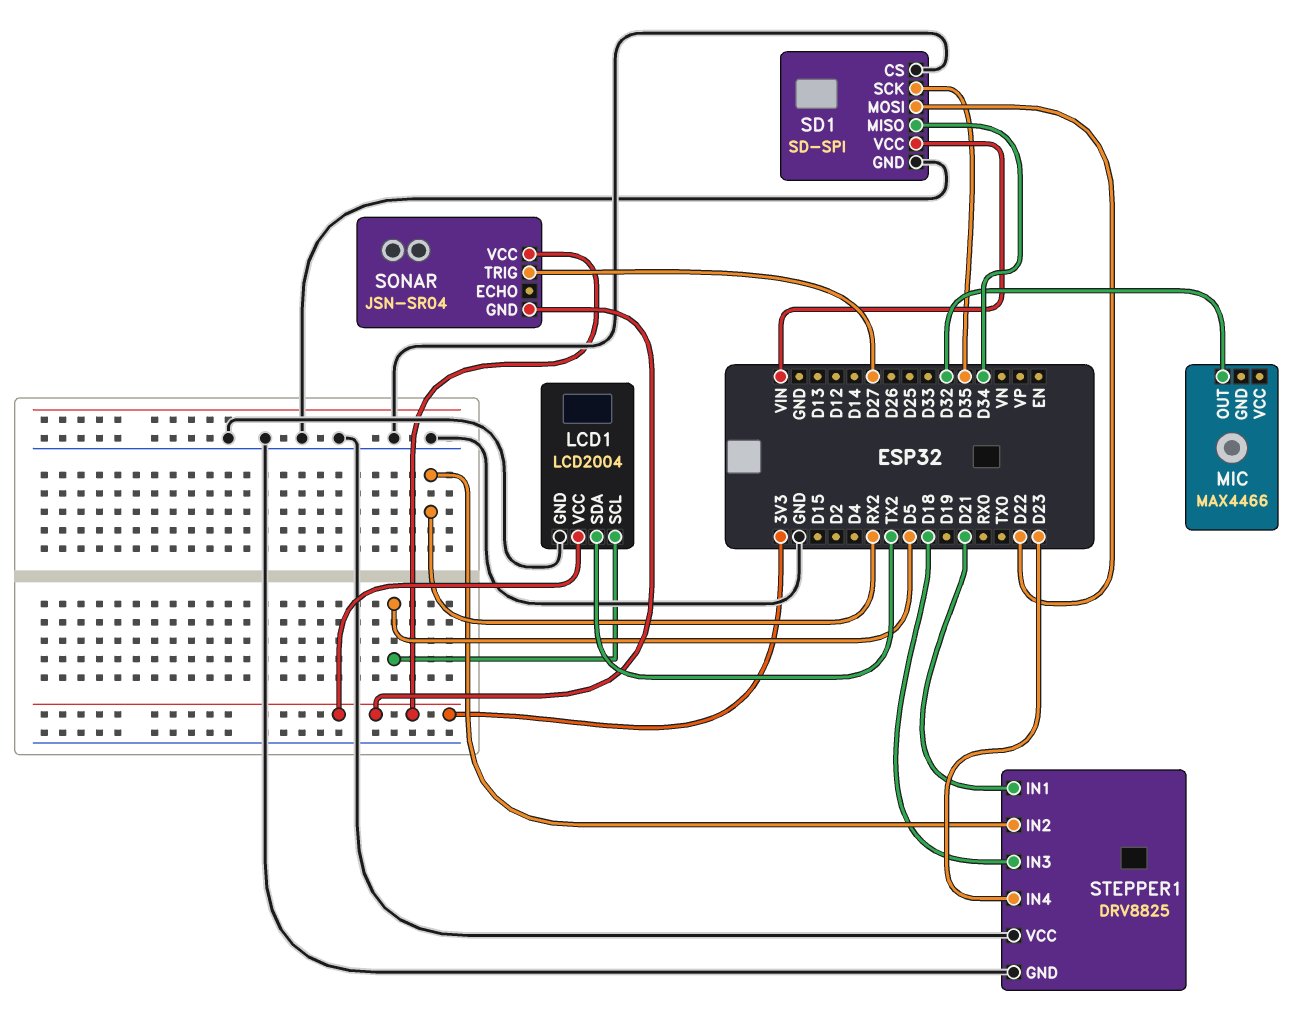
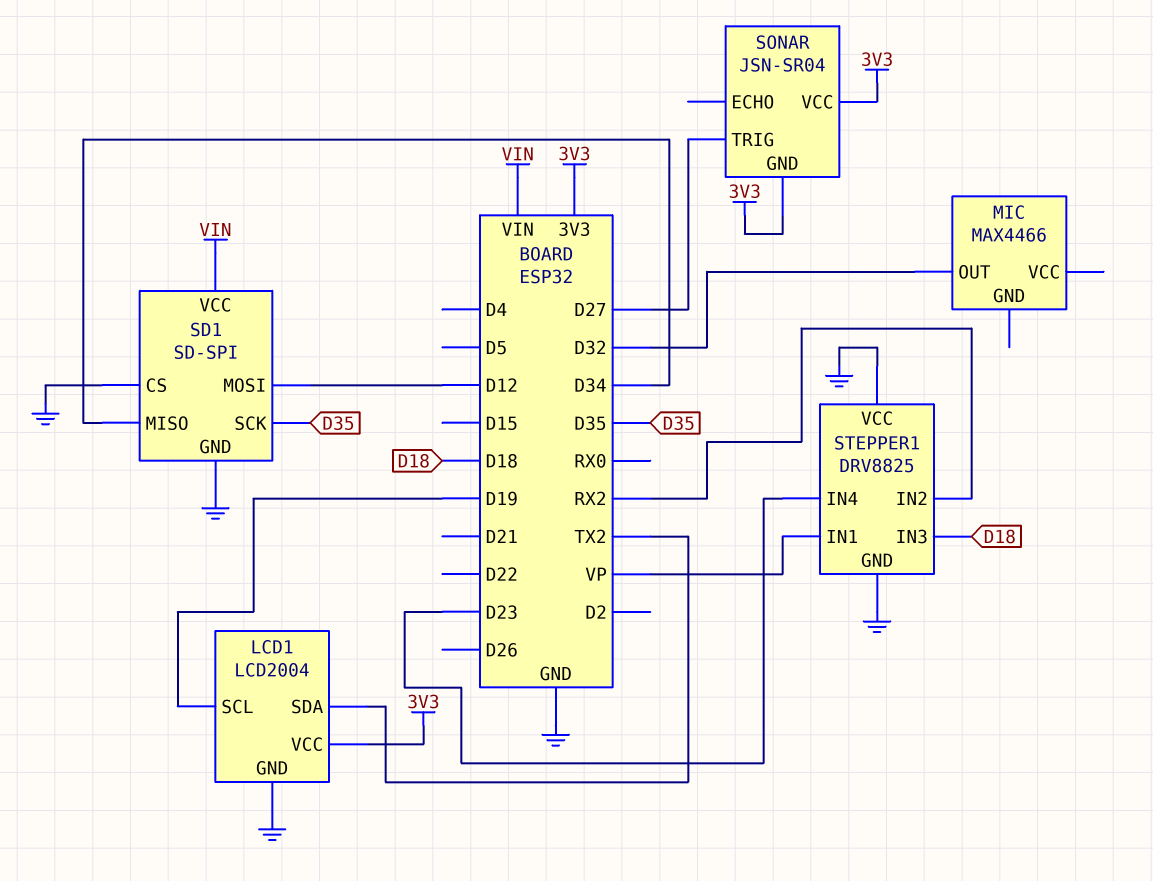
LCD1 pin SCL: D5 -> D19
SD1 pin MOSI: D22 -> D12
STEPPER1 pin IN1: D21 -> VP

